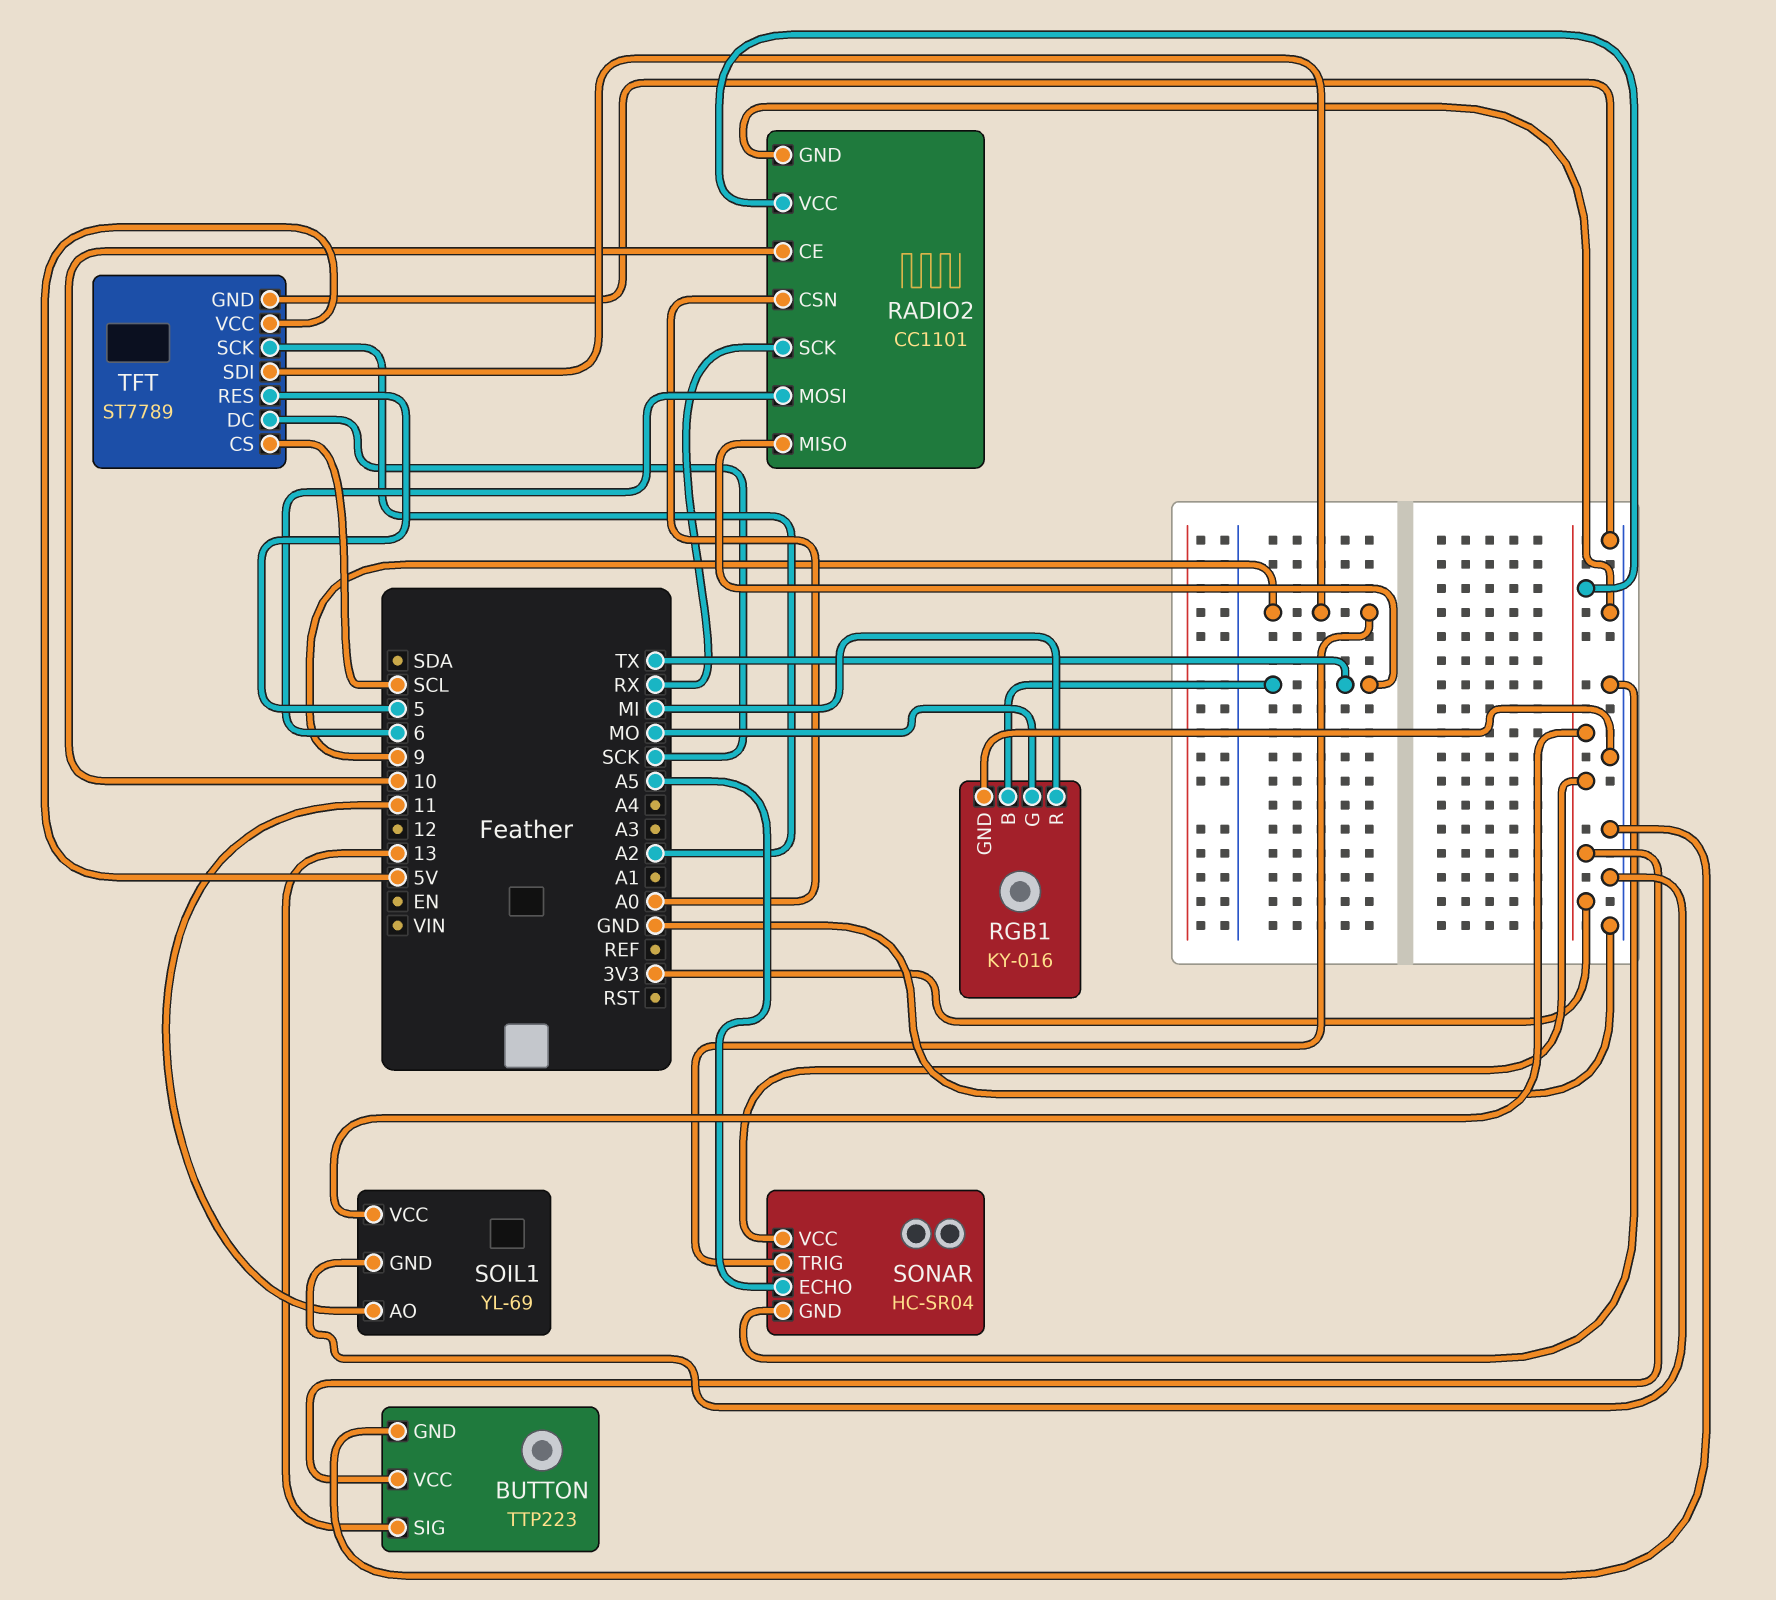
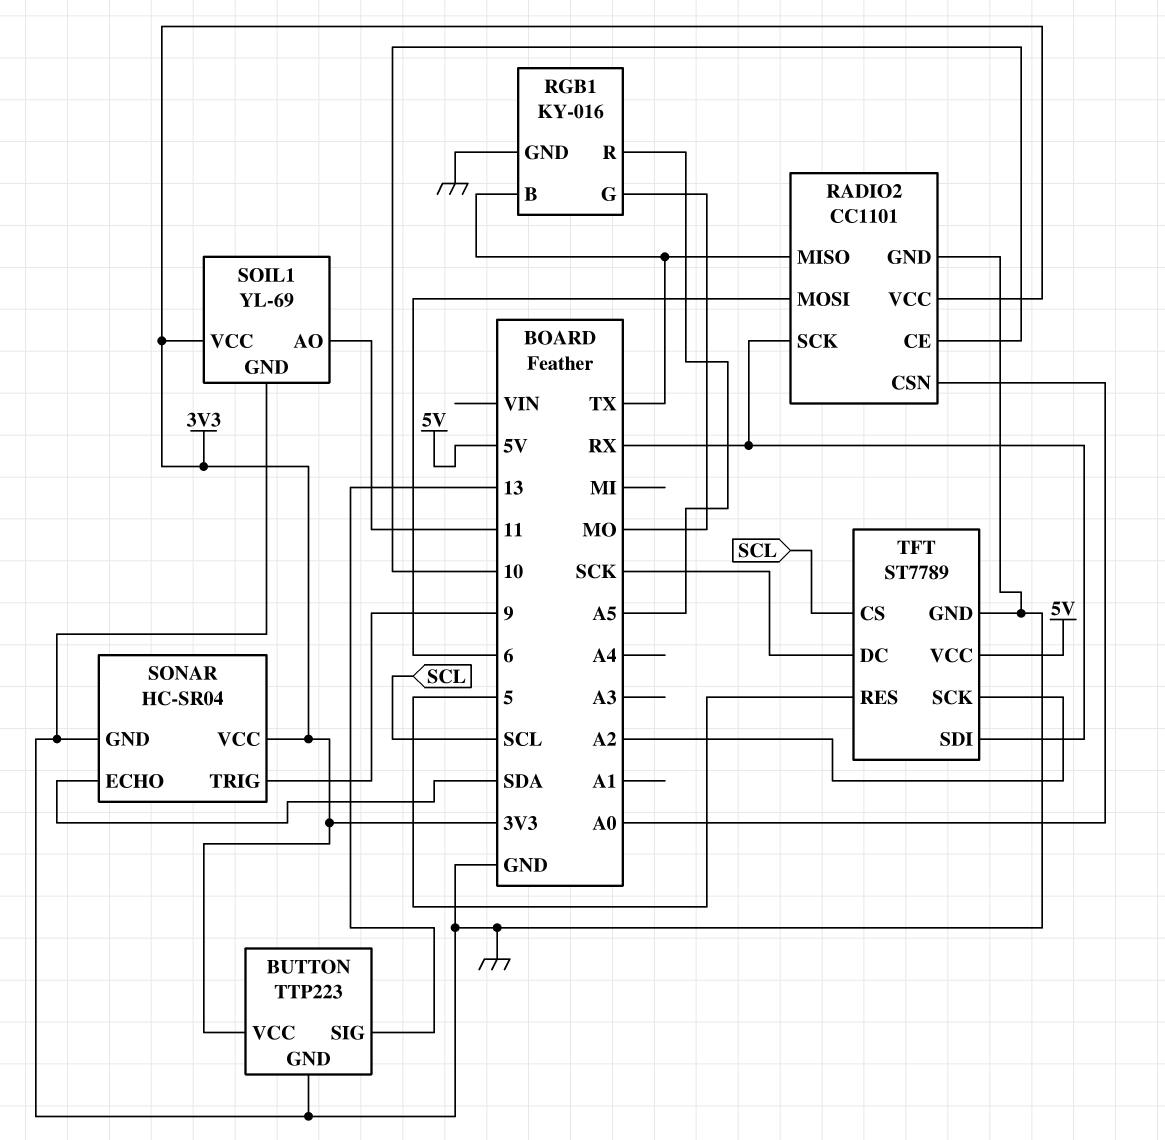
RGB1 pin R: MI -> A5
SONAR pin ECHO: A5 -> SDA
TFT pin SDI: 9 -> RX

